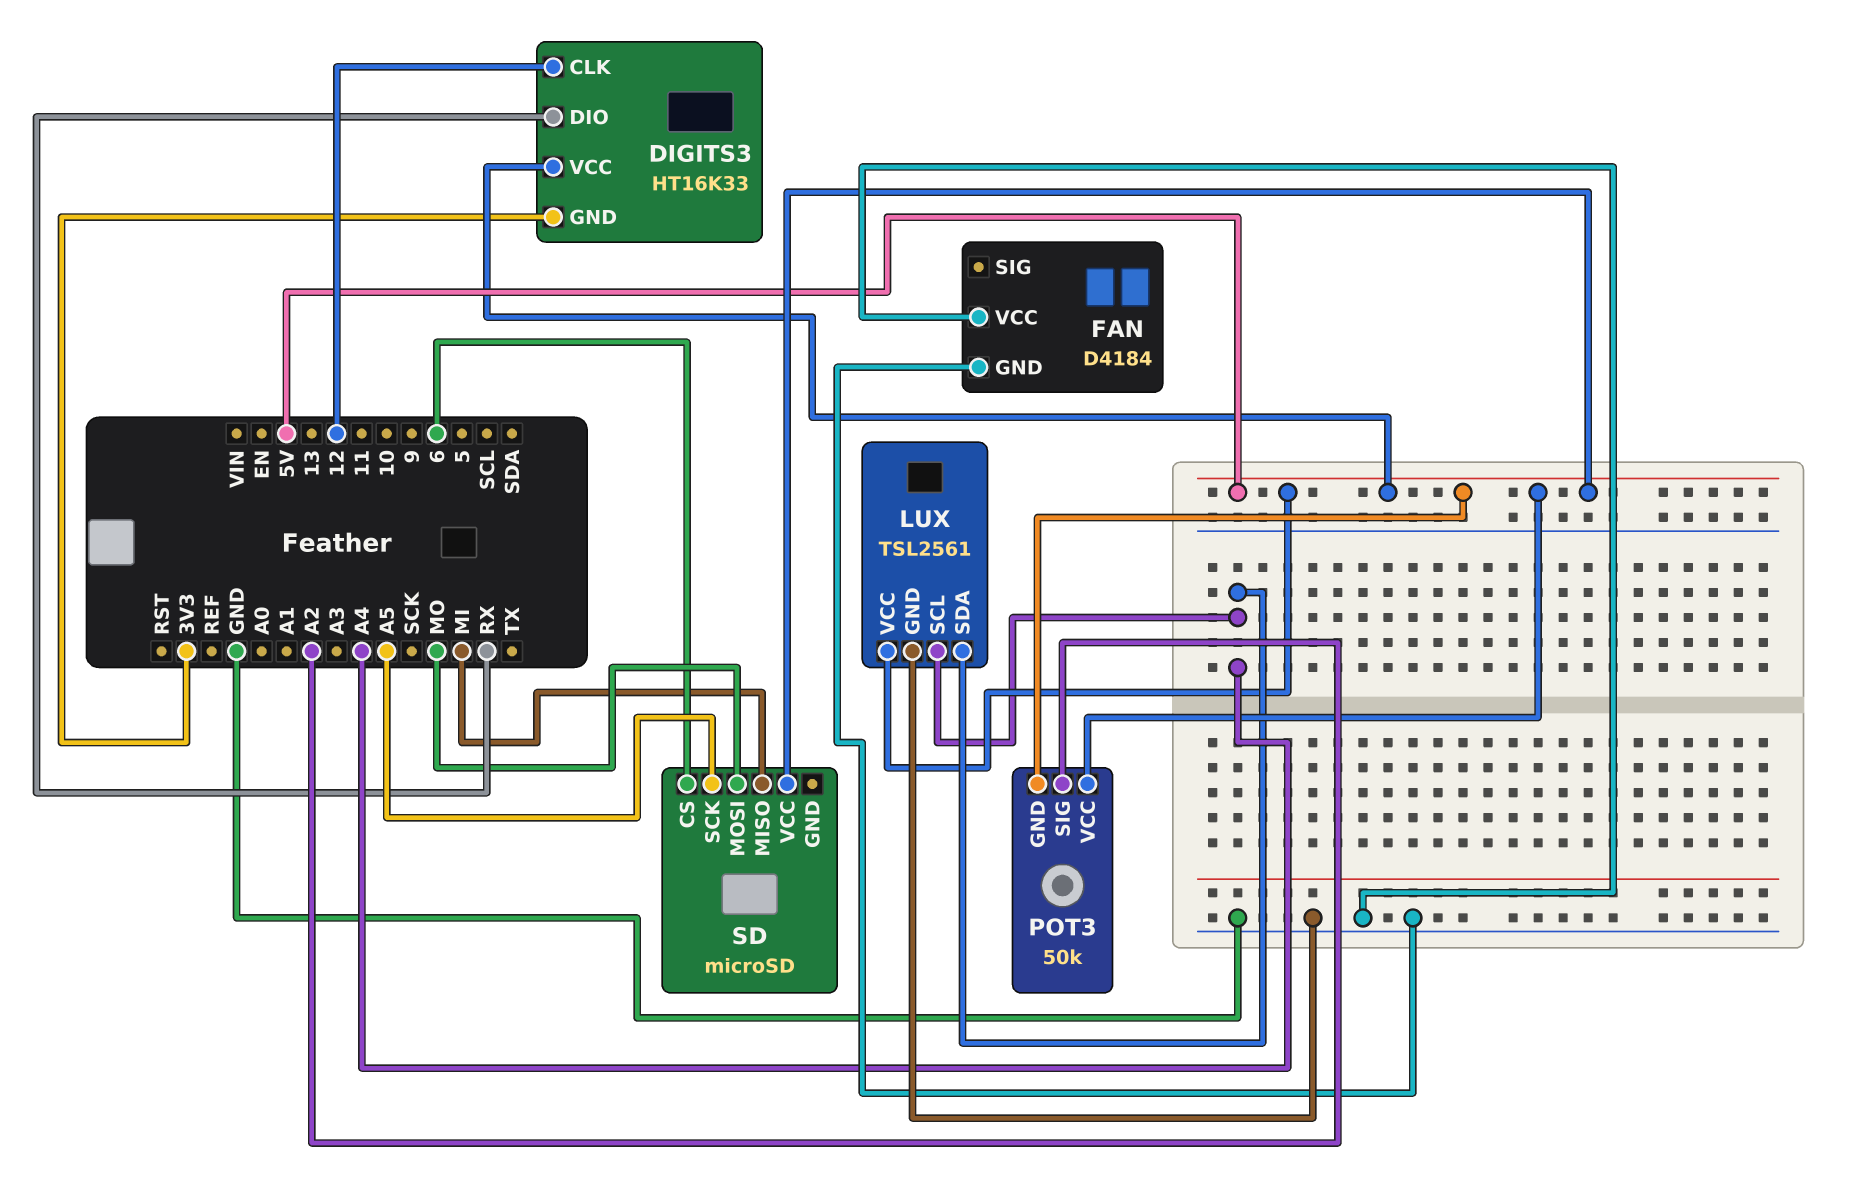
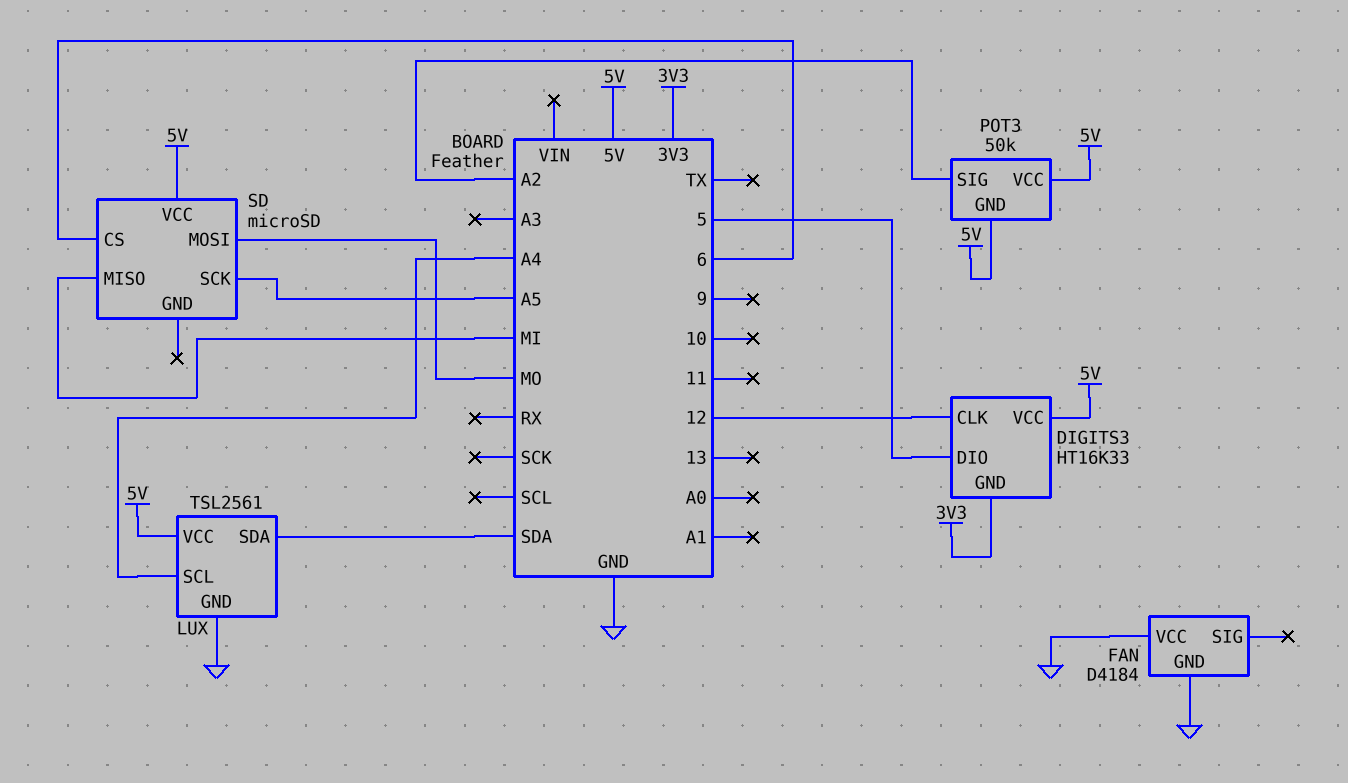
DIGITS3 pin DIO: RX -> 5
LUX pin SDA: A4 -> SDA

